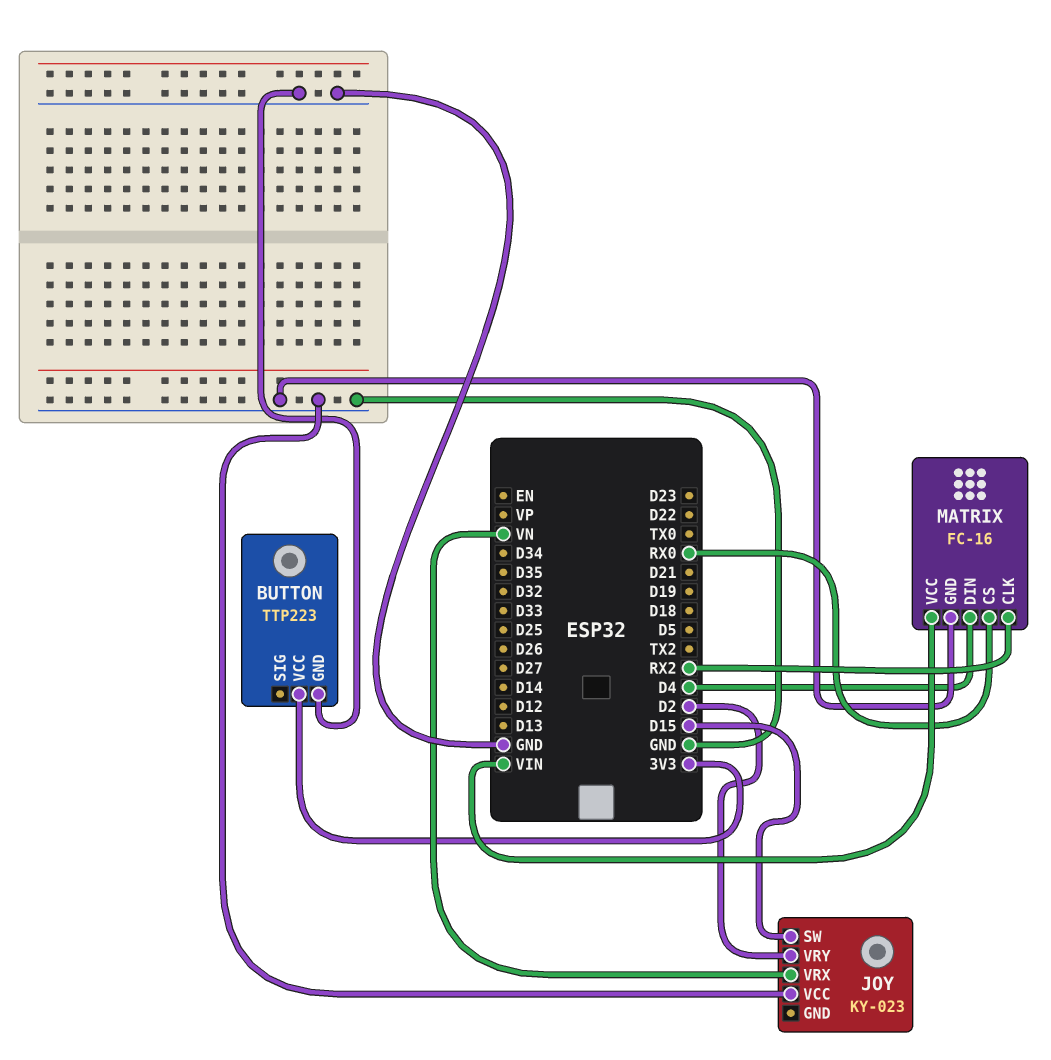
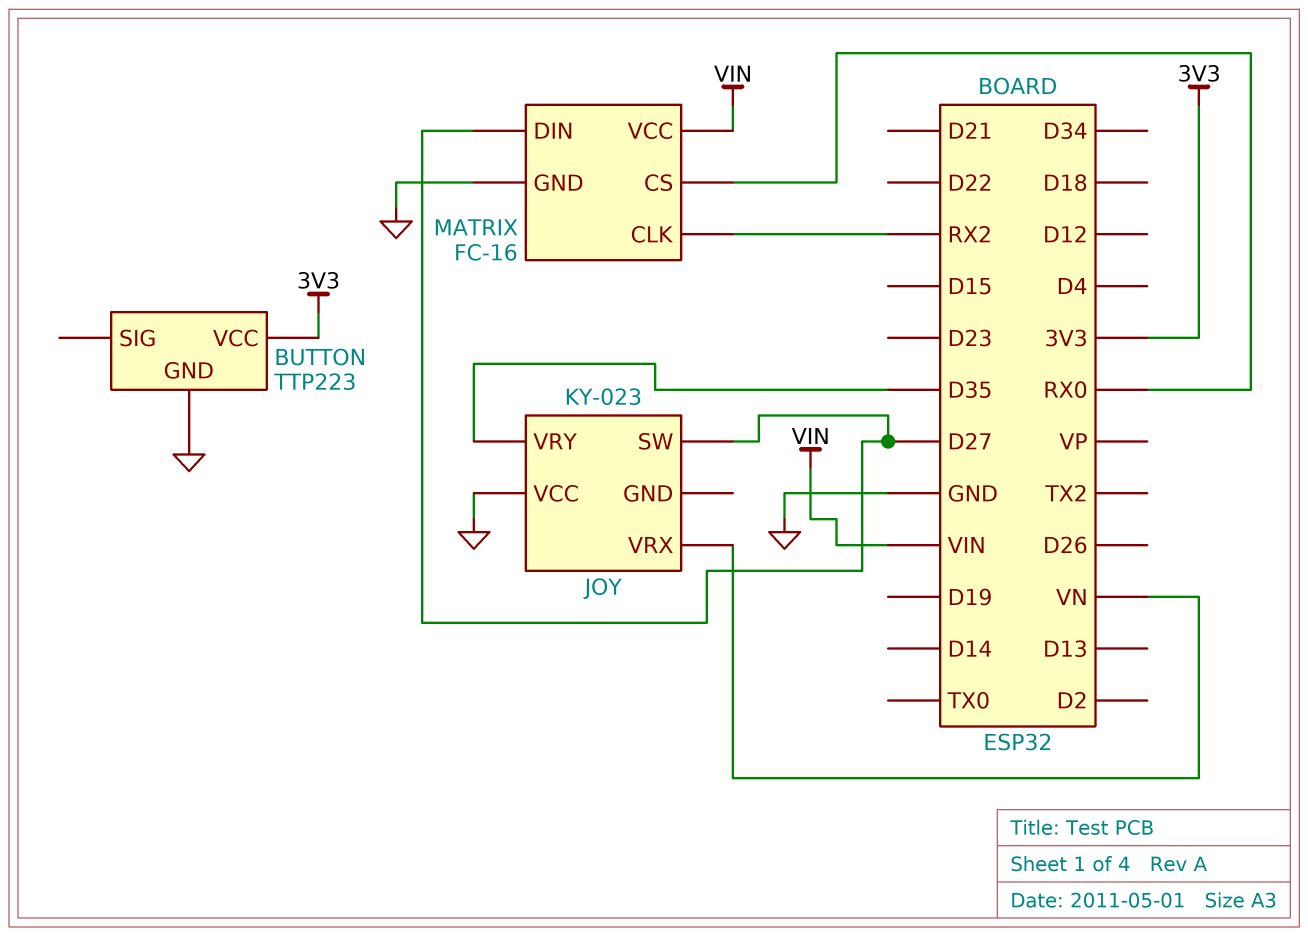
JOY pin SW: D15 -> D27
JOY pin VRY: D2 -> D35
MATRIX pin DIN: D4 -> D27

